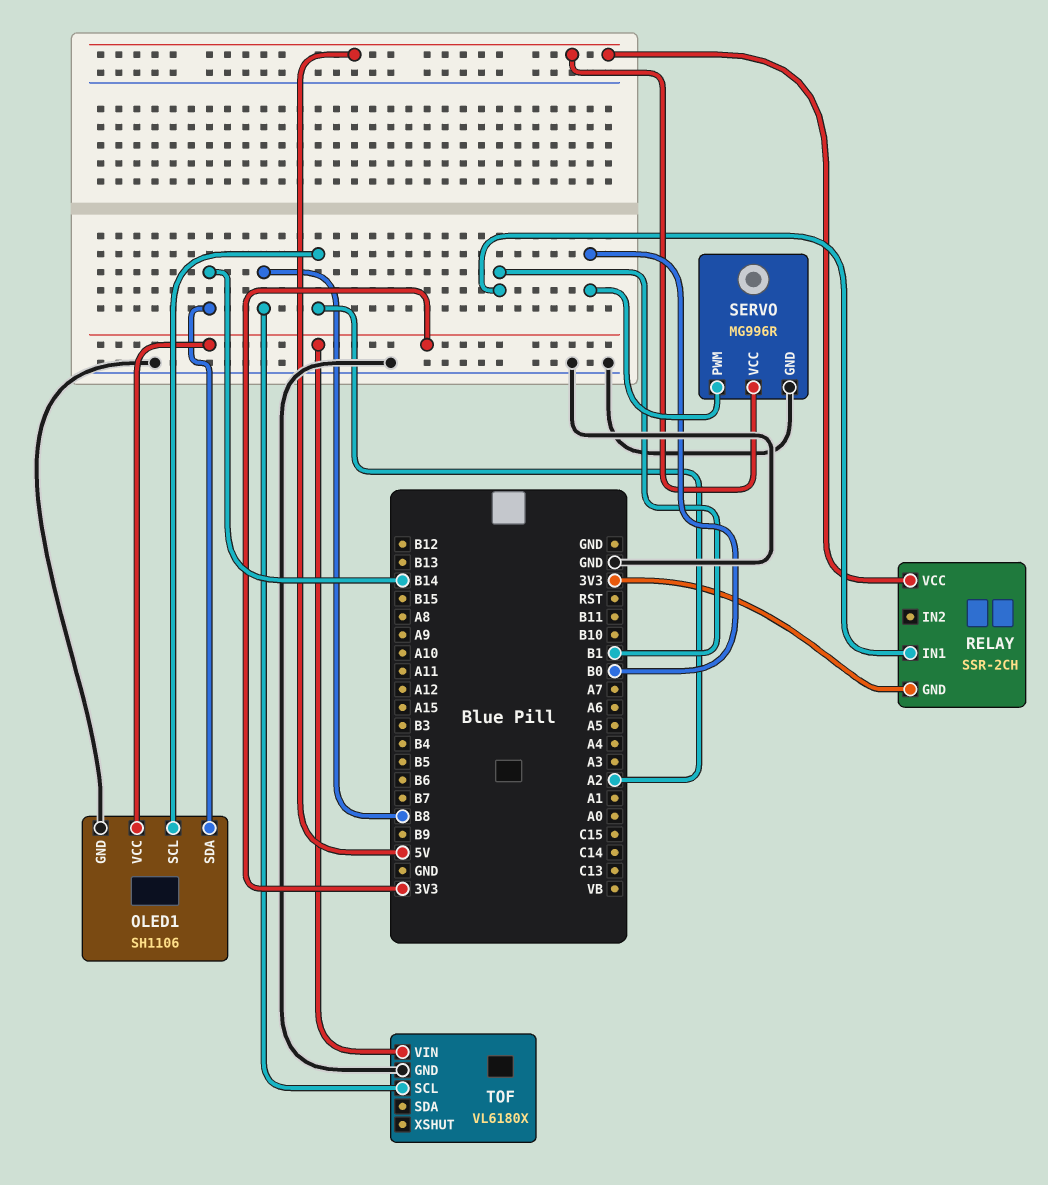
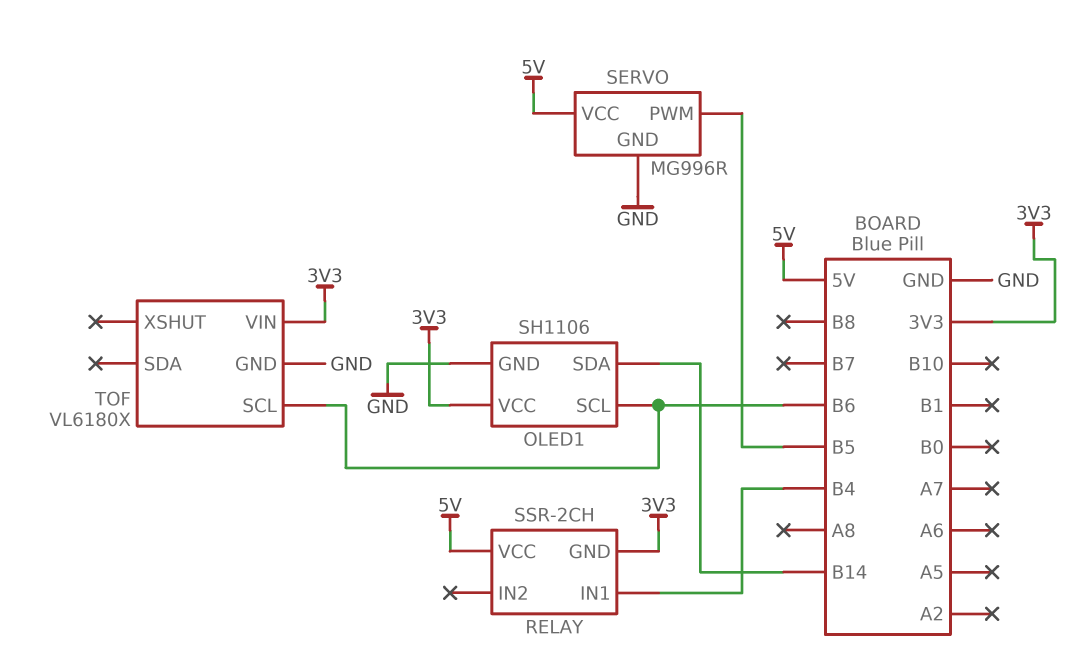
OLED1 pin SCL: A2 -> B6
RELAY pin IN1: B1 -> B4
SERVO pin PWM: B0 -> B5
TOF pin SCL: B8 -> B6

